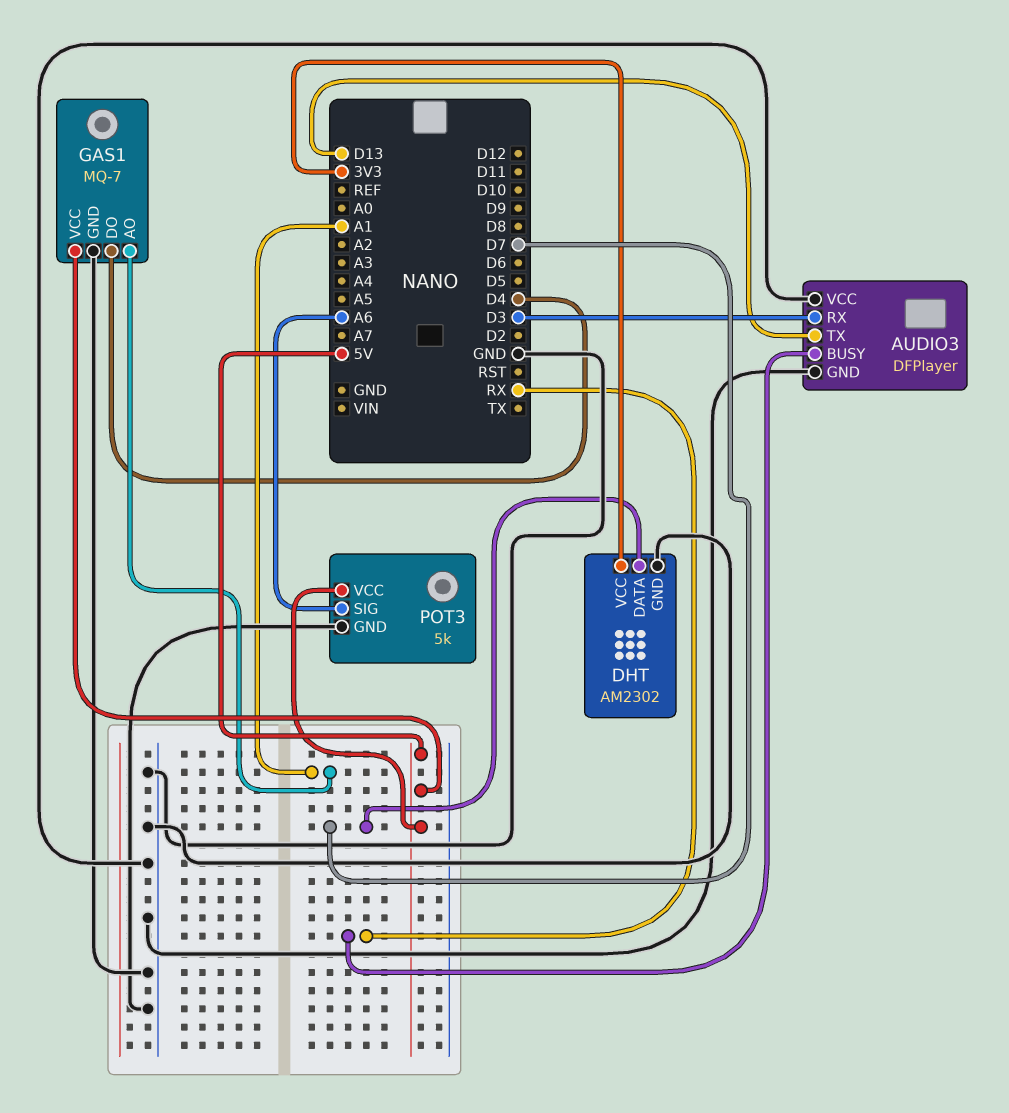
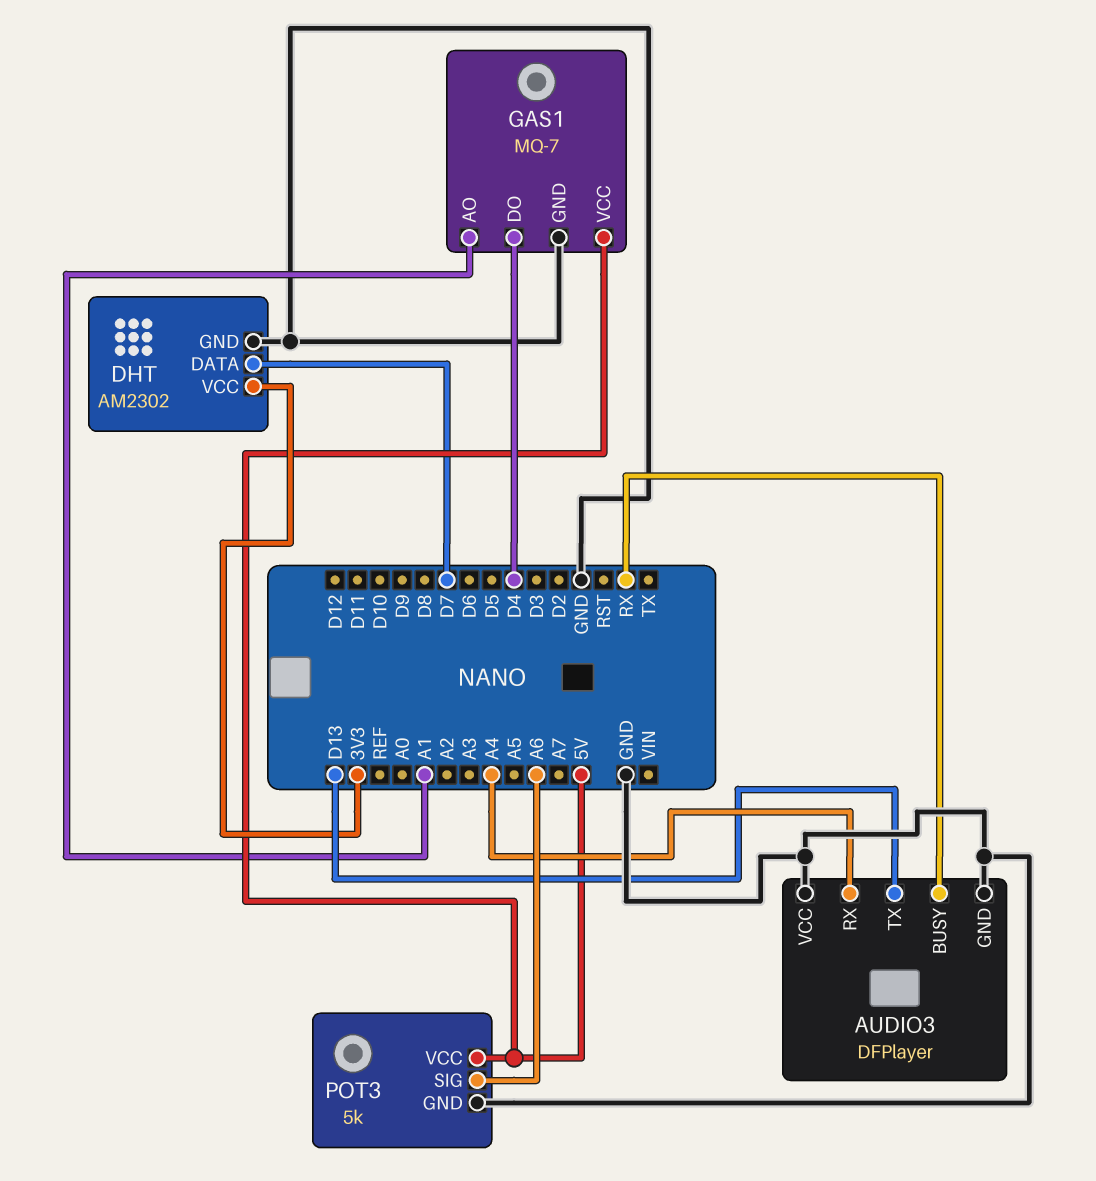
AUDIO3 pin RX: D3 -> A4

